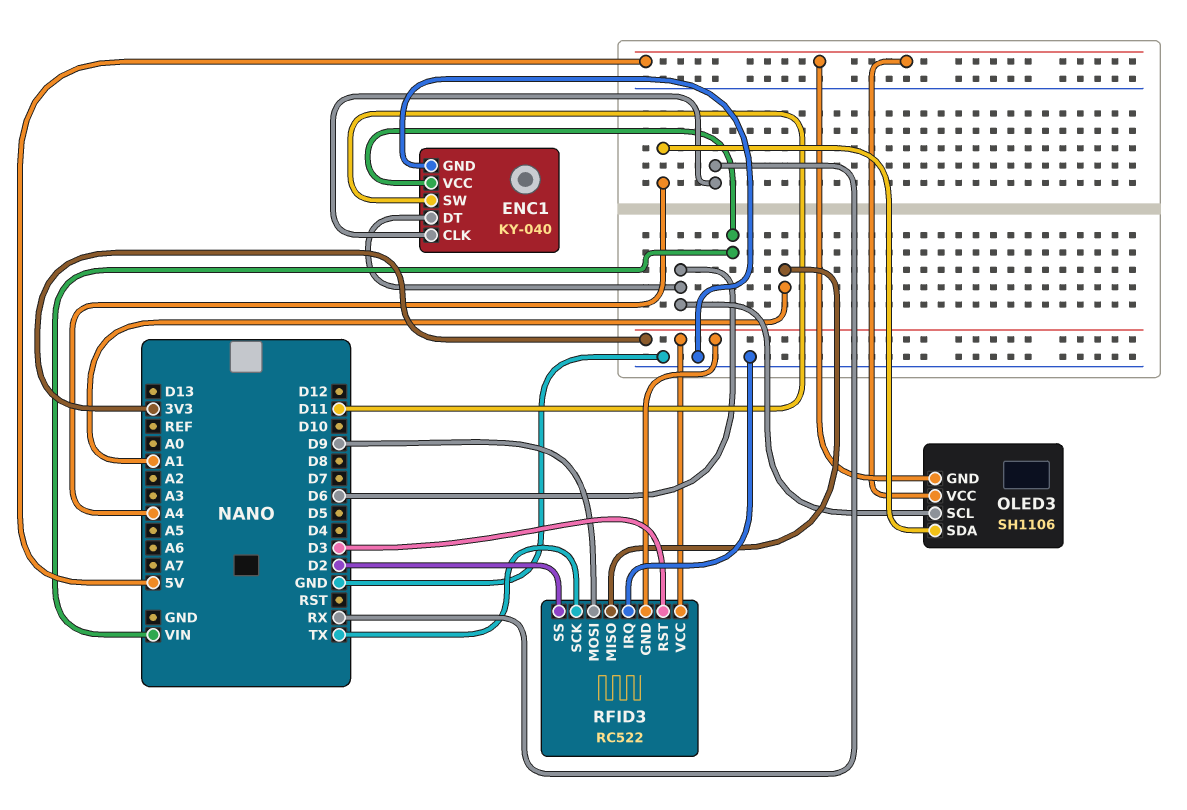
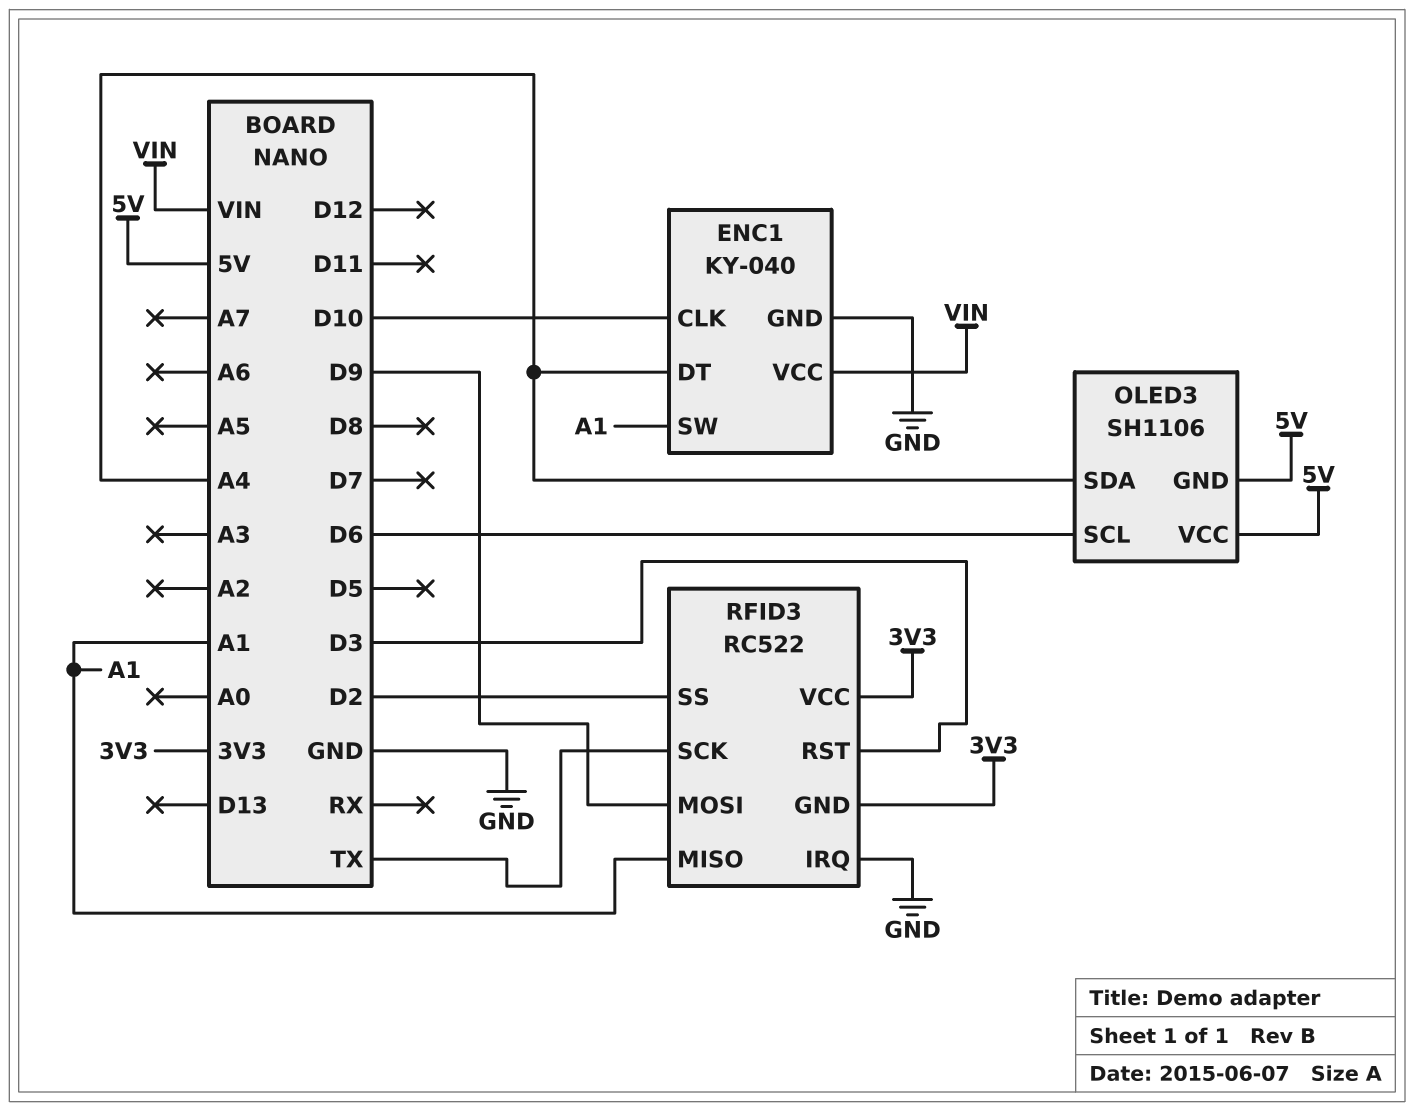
ENC1 pin CLK: RX -> D10
ENC1 pin DT: D6 -> A4
ENC1 pin SW: D11 -> A1

